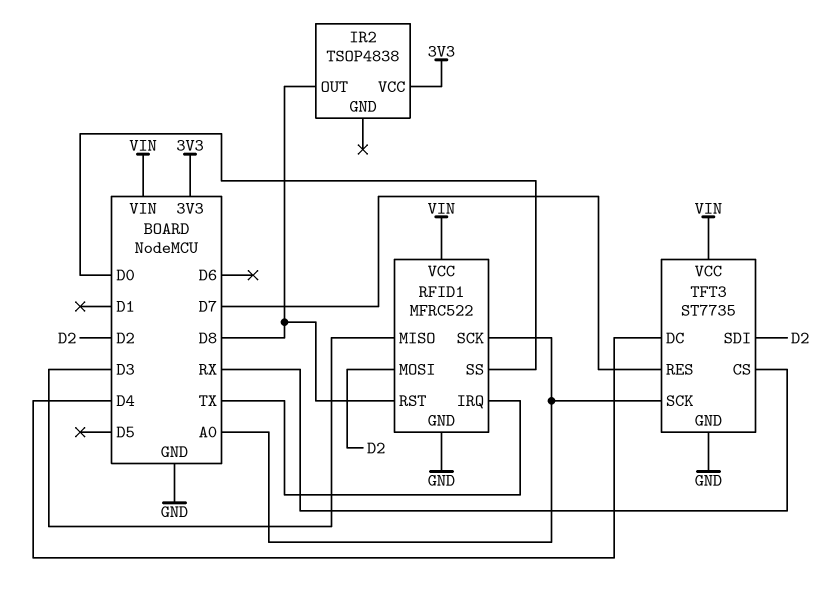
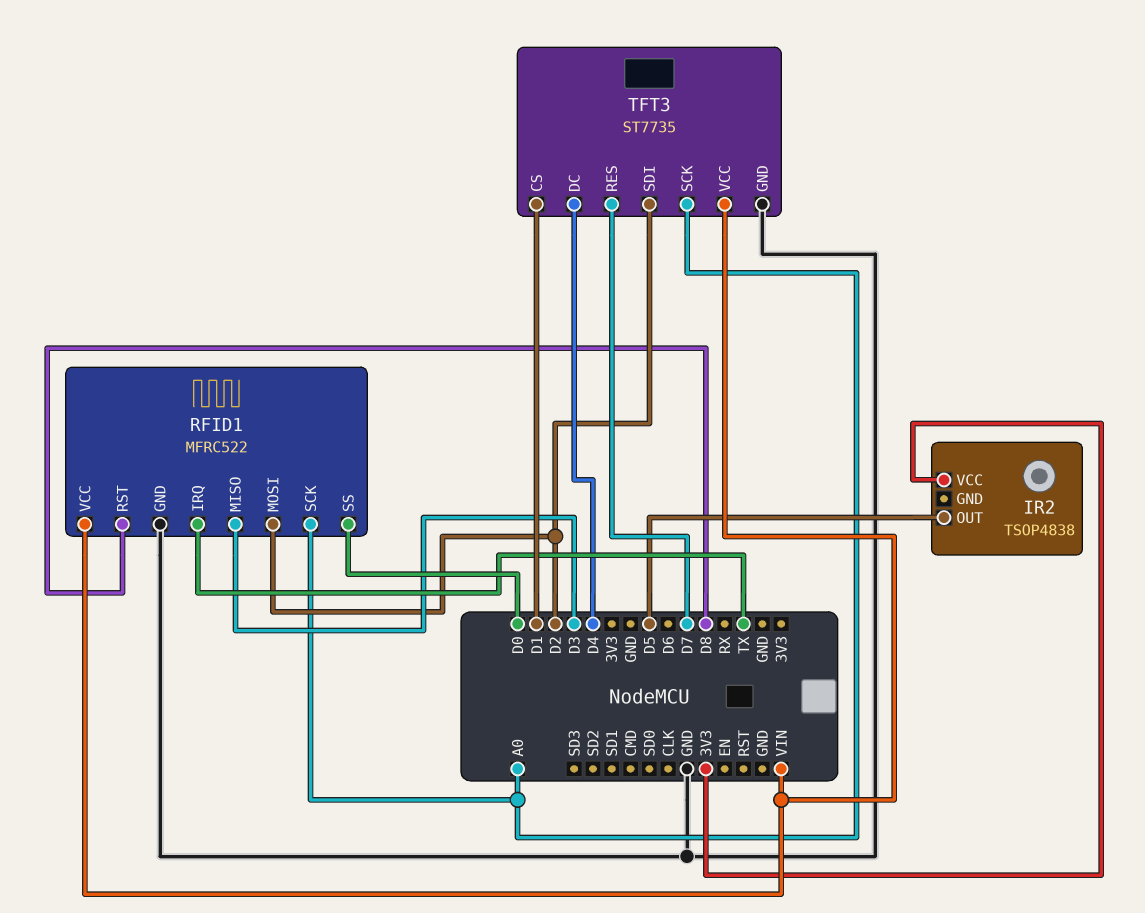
IR2 pin OUT: D8 -> D5
TFT3 pin CS: RX -> D1

